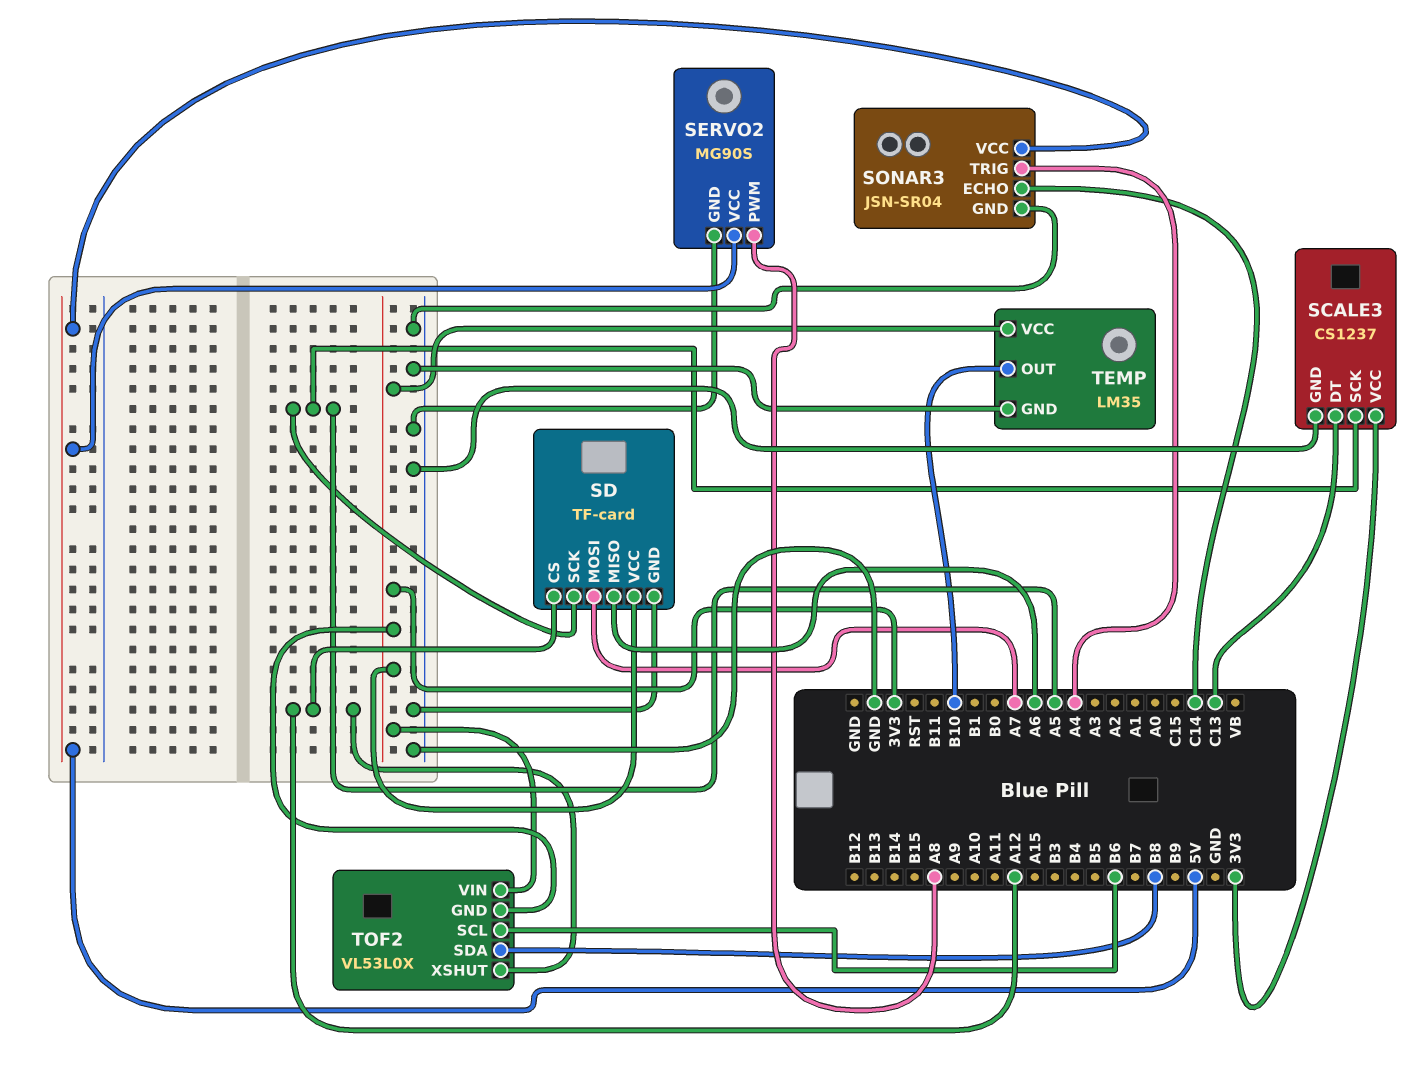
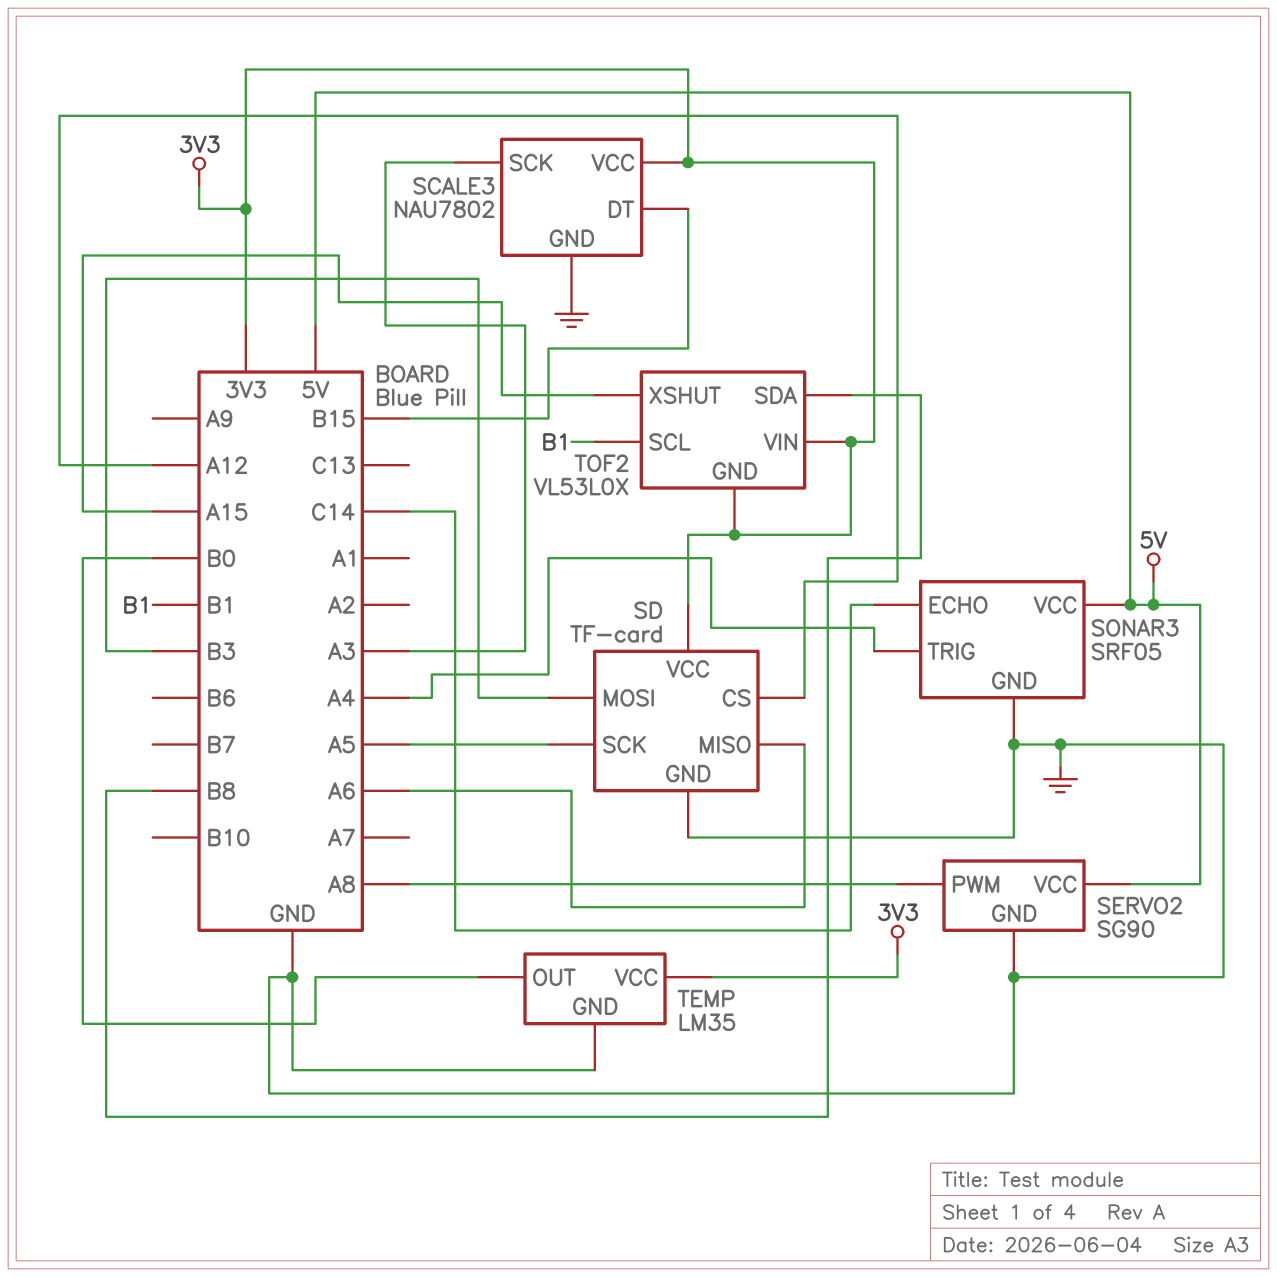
SCALE3: CS1237 -> NAU7802
SCALE3 pin DT: C13 -> B15
SCALE3 pin SCK: A5 -> A3
SD pin MOSI: A7 -> B3
SERVO2: MG90S -> SG90
SONAR3: JSN-SR04 -> SRF05
TEMP pin OUT: B10 -> B0
TOF2 pin SCL: B6 -> B1
TOF2 pin XSHUT: A12 -> A15

